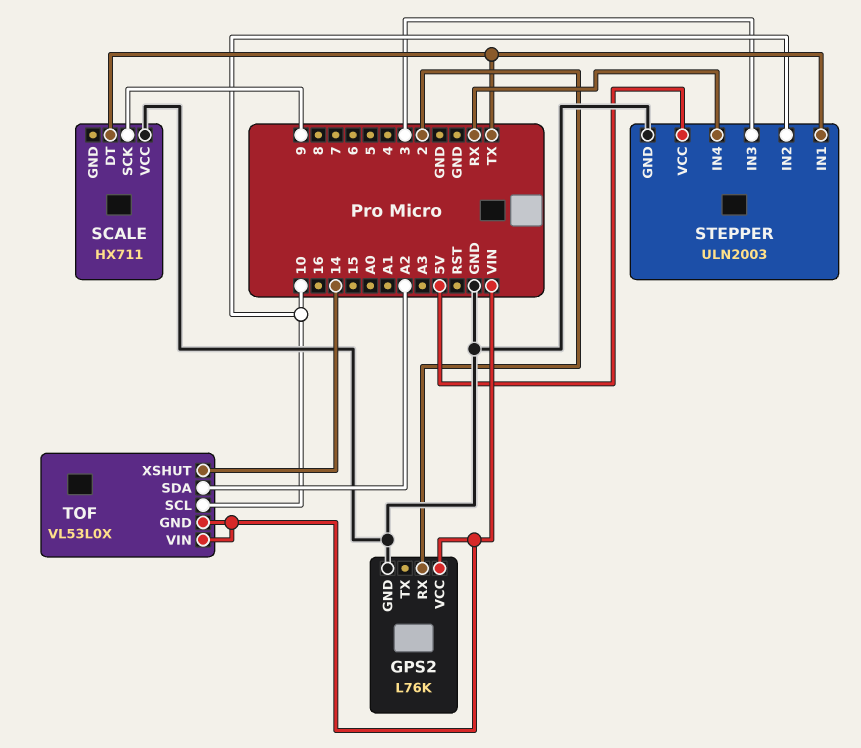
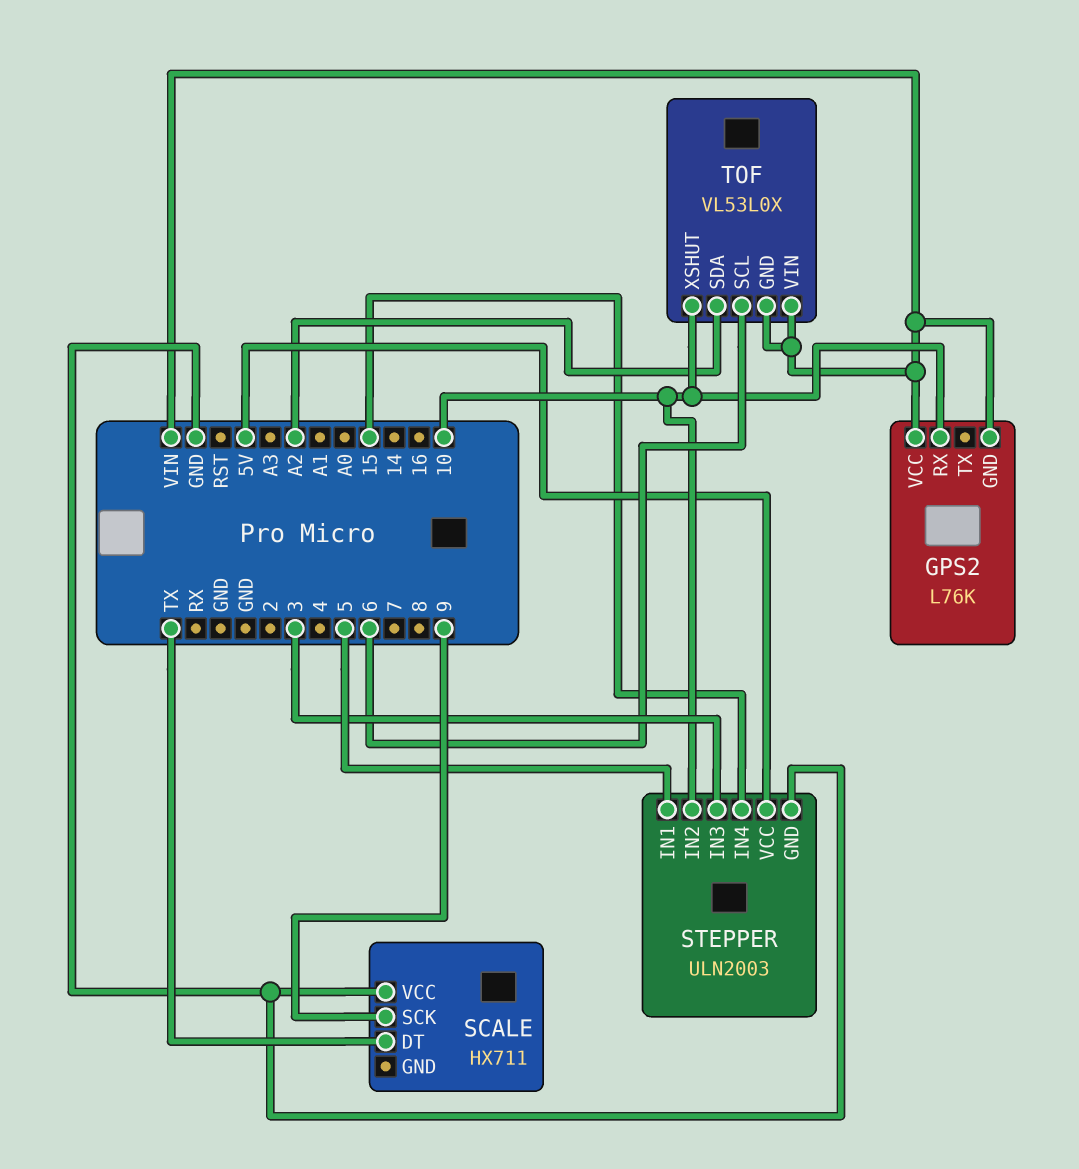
GPS2 pin GND: GND -> VIN
GPS2 pin RX: 2 -> 10
STEPPER pin IN1: TX -> 5
STEPPER pin IN4: RX -> 15
TOF pin SCL: 10 -> 6
TOF pin XSHUT: 14 -> 10

